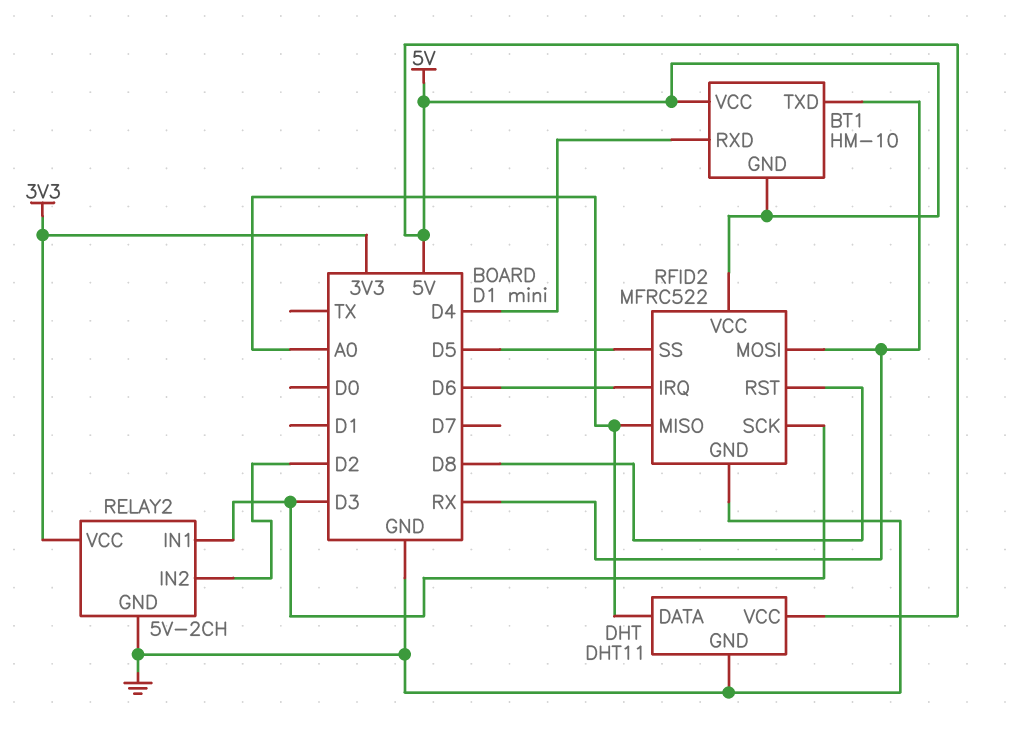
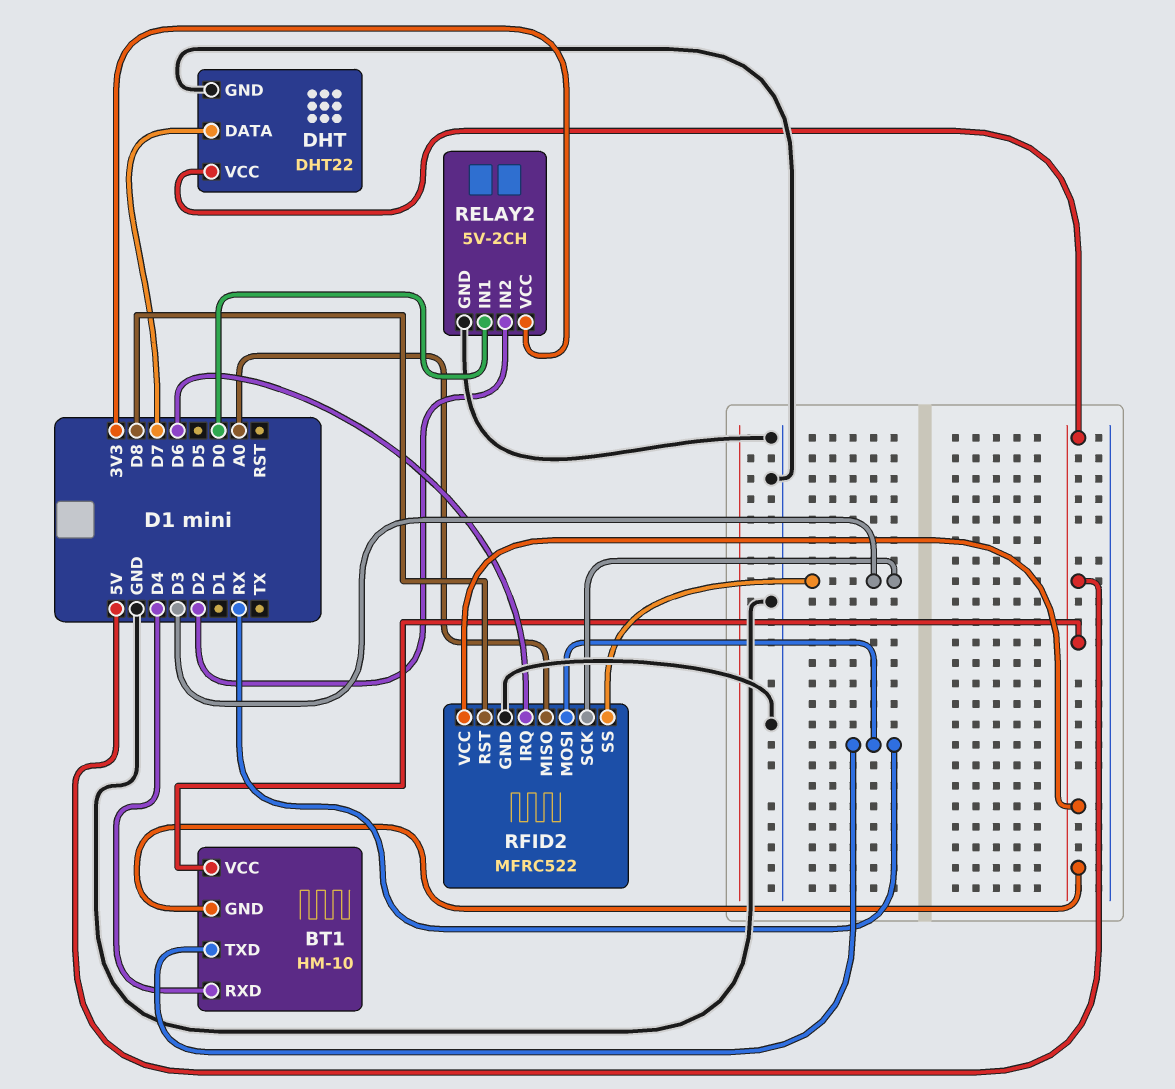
DHT: DHT11 -> DHT22
DHT pin DATA: A0 -> D7
RELAY2 pin IN1: D3 -> D0
RFID2 pin SS: D5 -> D3

